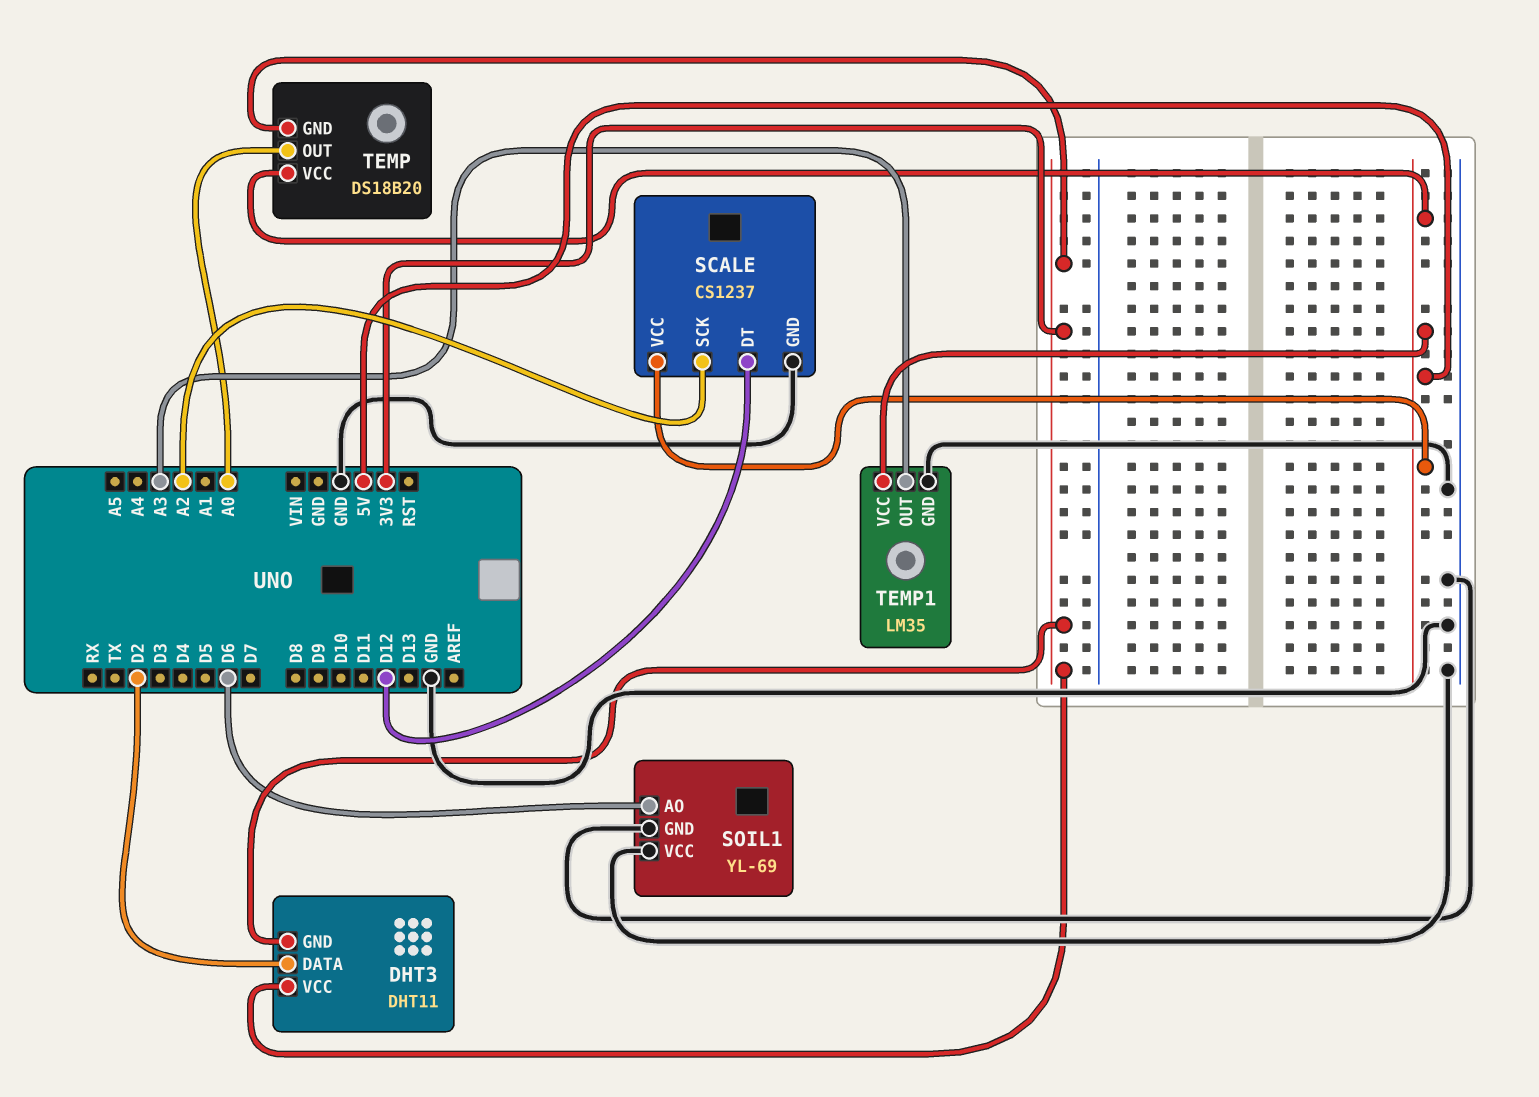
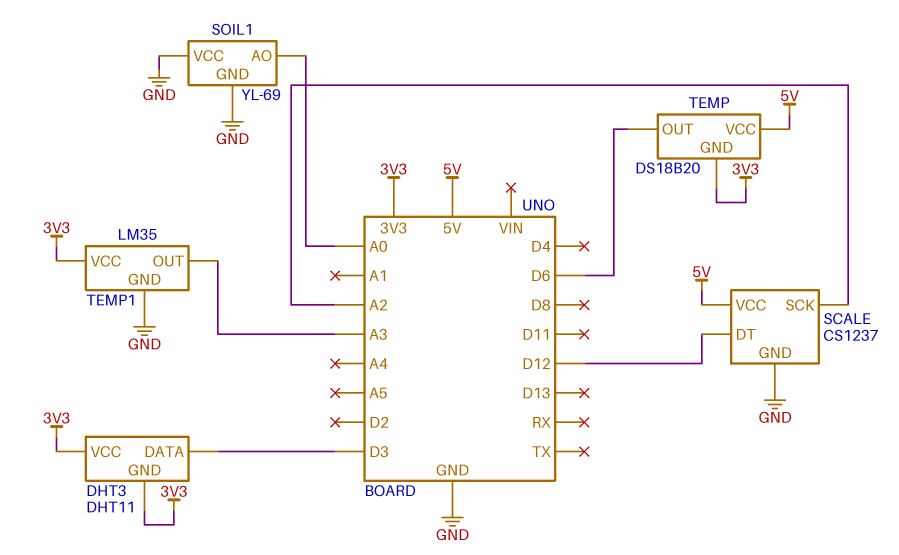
DHT3 pin DATA: D2 -> D3
SOIL1 pin AO: D6 -> A0
TEMP pin OUT: A0 -> D6
TEMP1 pin VCC: 5V -> 3V3

